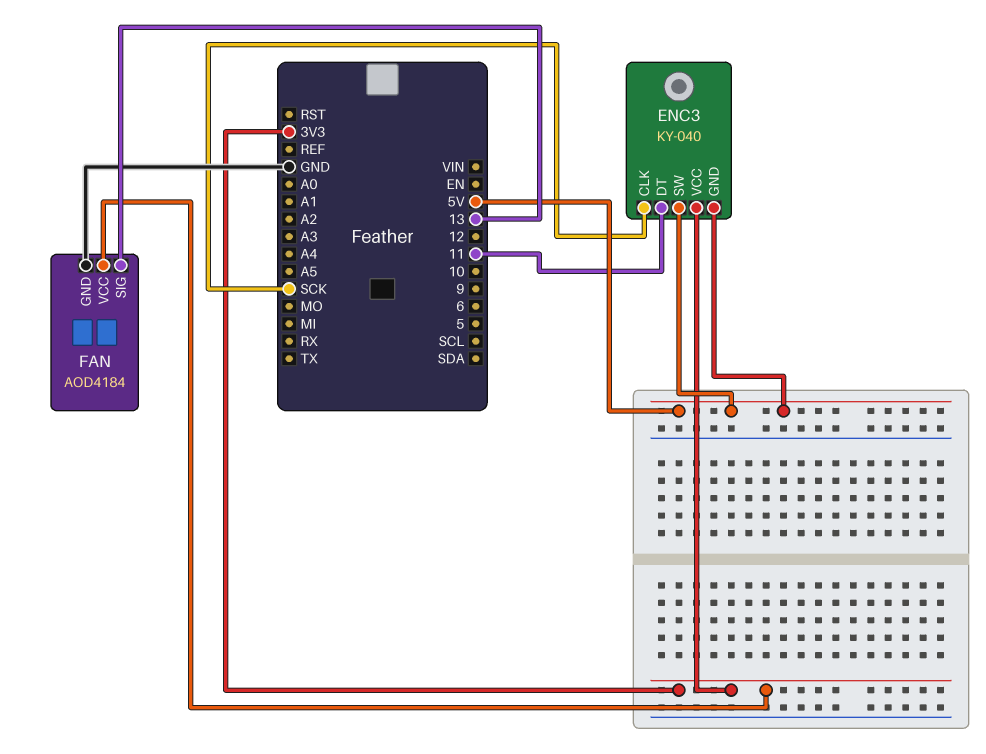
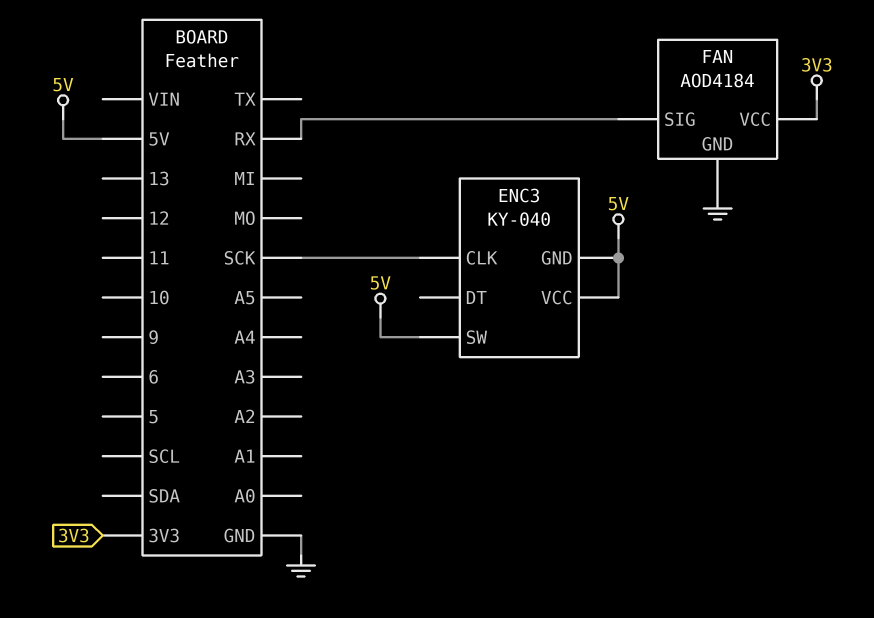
ENC3 pin DT: 11 -> none
ENC3 pin VCC: 3V3 -> 5V
FAN pin SIG: 13 -> RX

